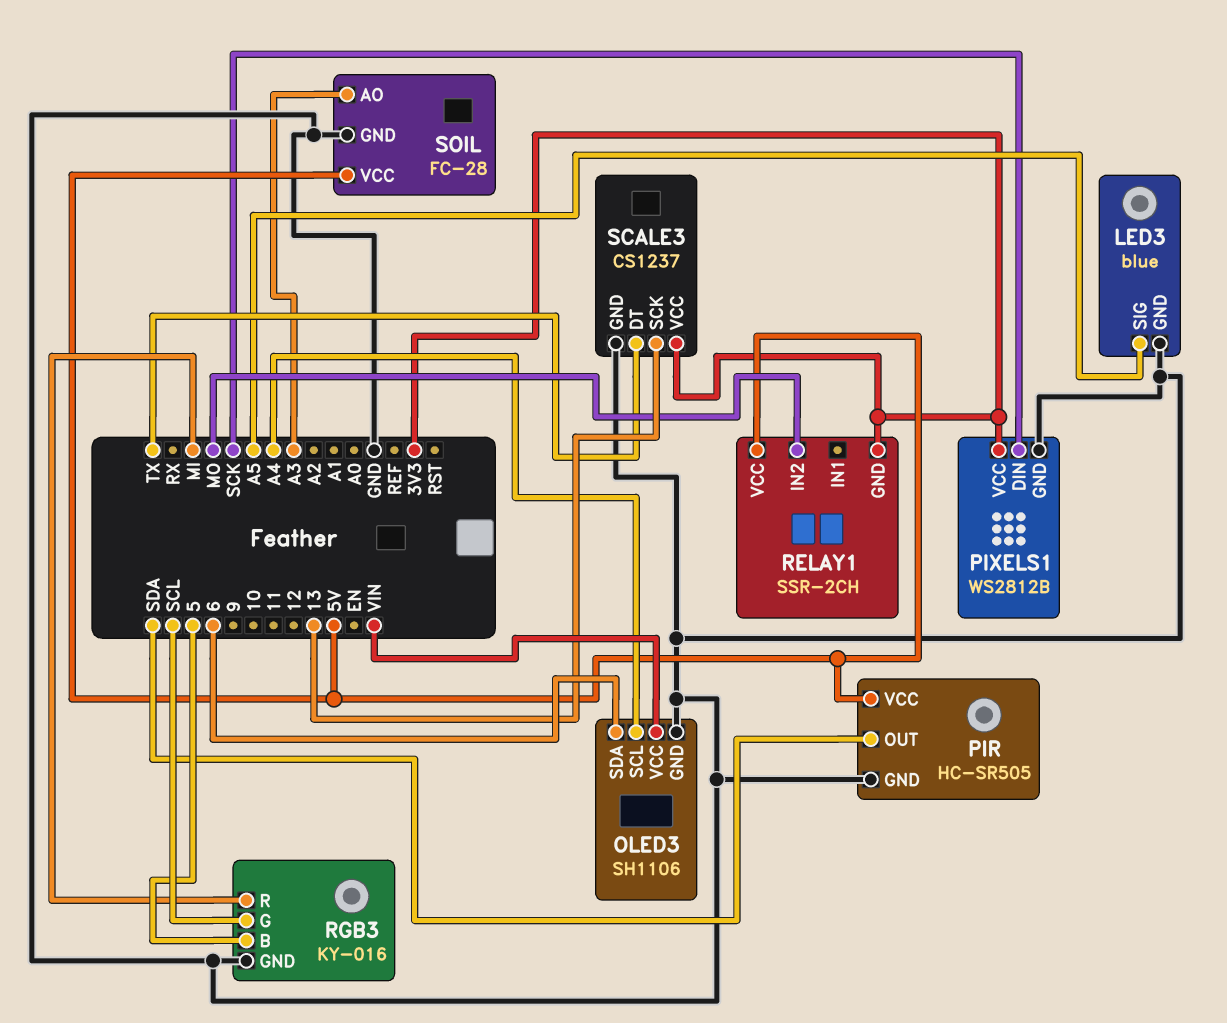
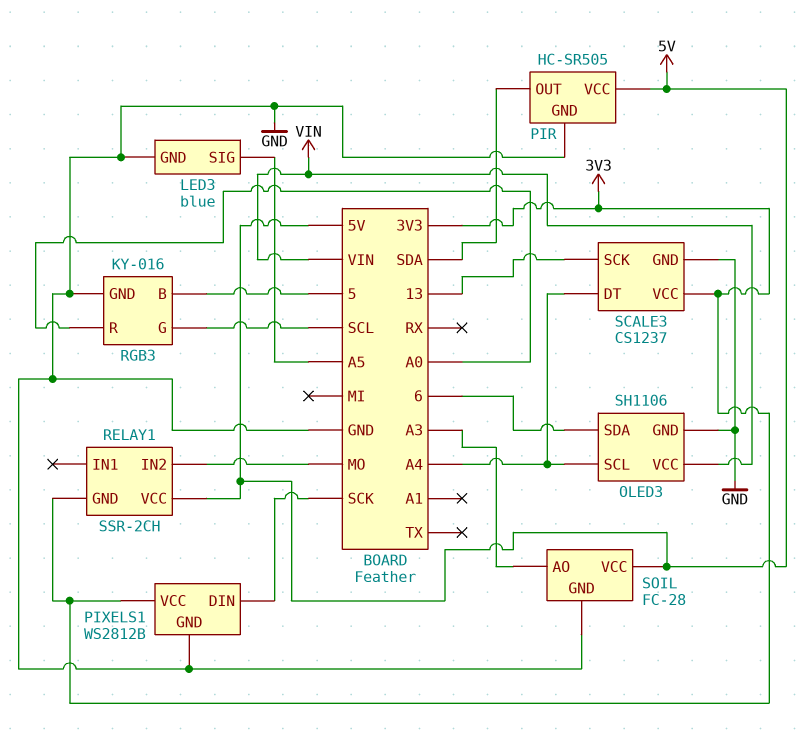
RGB3 pin R: MI -> A0
SCALE3 pin DT: TX -> A4

